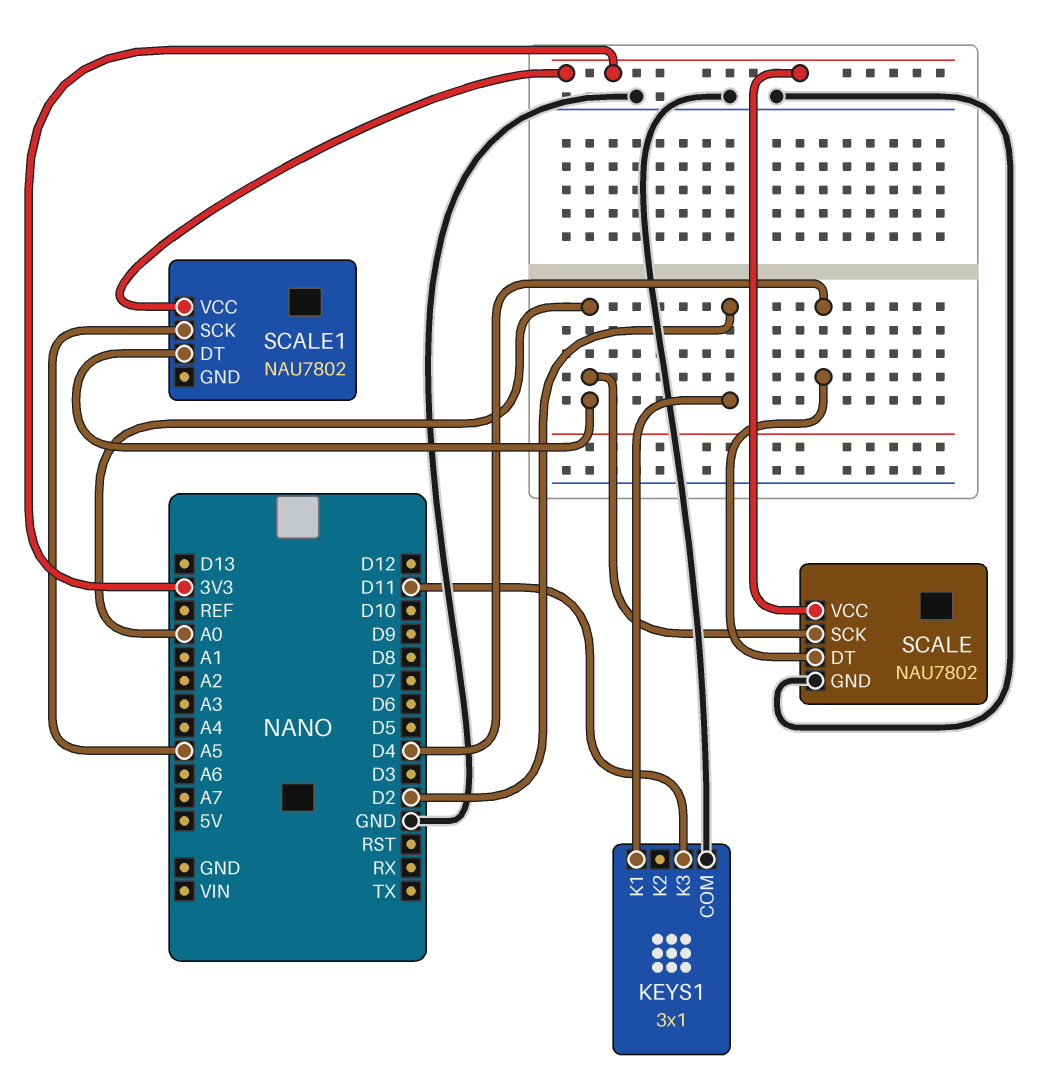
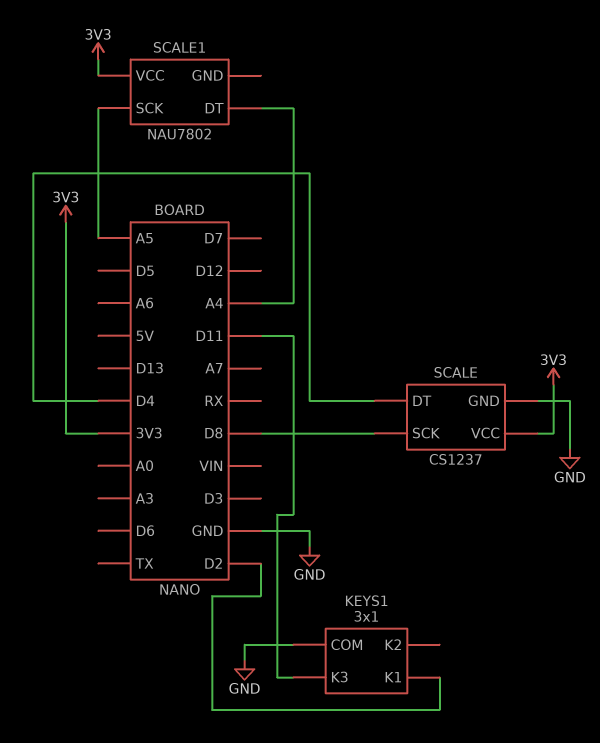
SCALE: NAU7802 -> CS1237
SCALE pin SCK: A0 -> D8
SCALE1 pin DT: A0 -> A4

